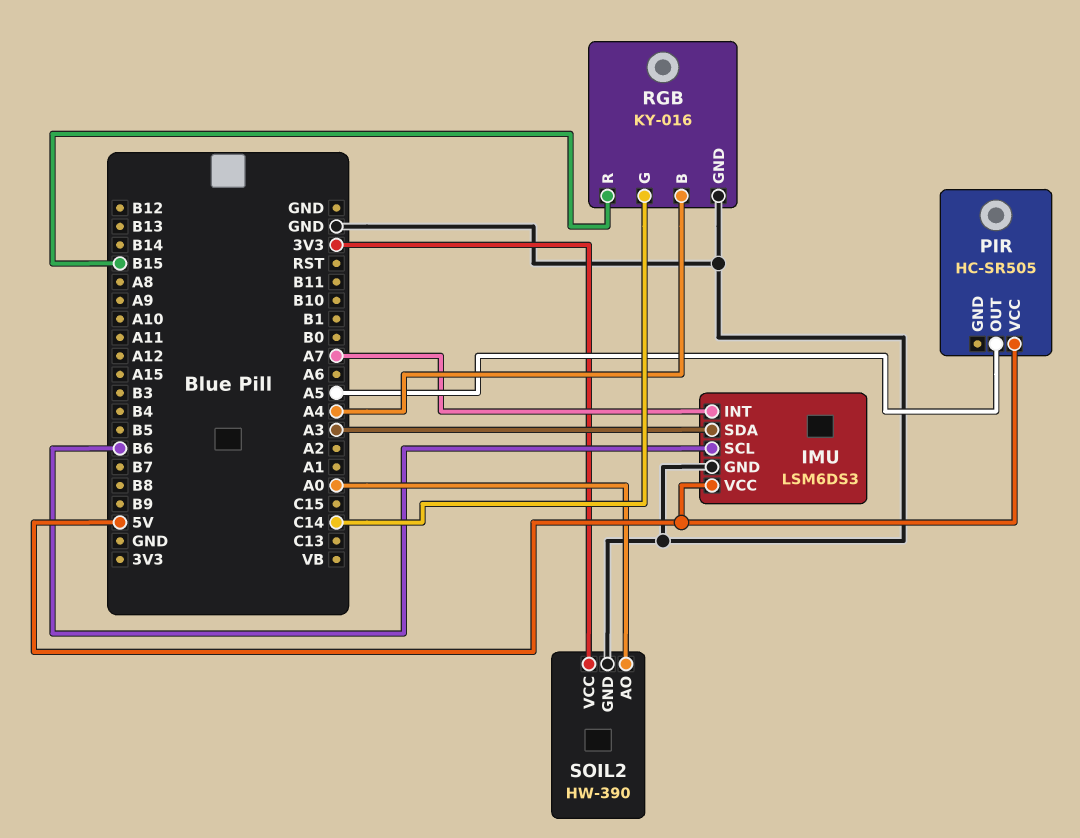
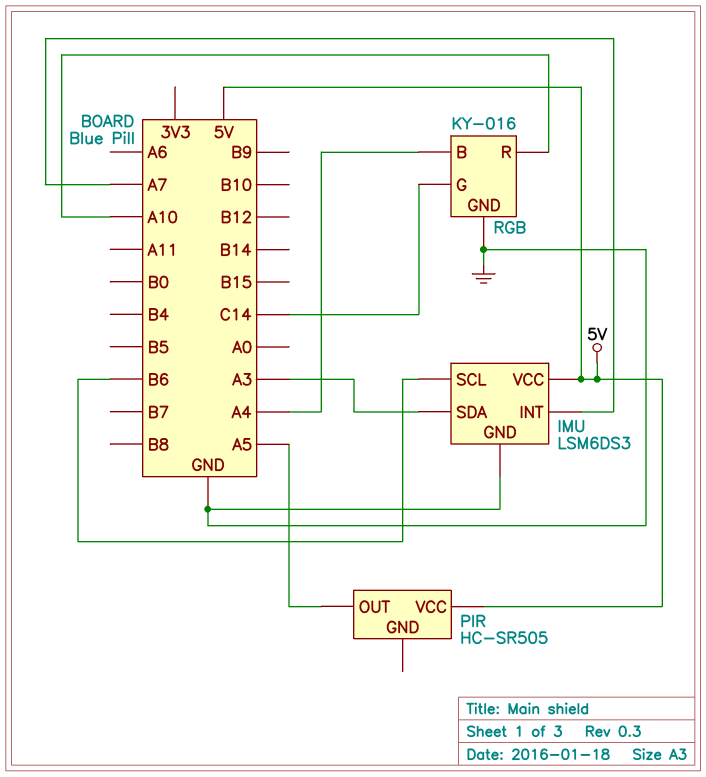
RGB pin R: B15 -> A10
SOIL2: HW-390 -> none
SOIL2 pin AO: A0 -> none
SOIL2 pin GND: GND -> none
SOIL2 pin VCC: 3V3 -> none

